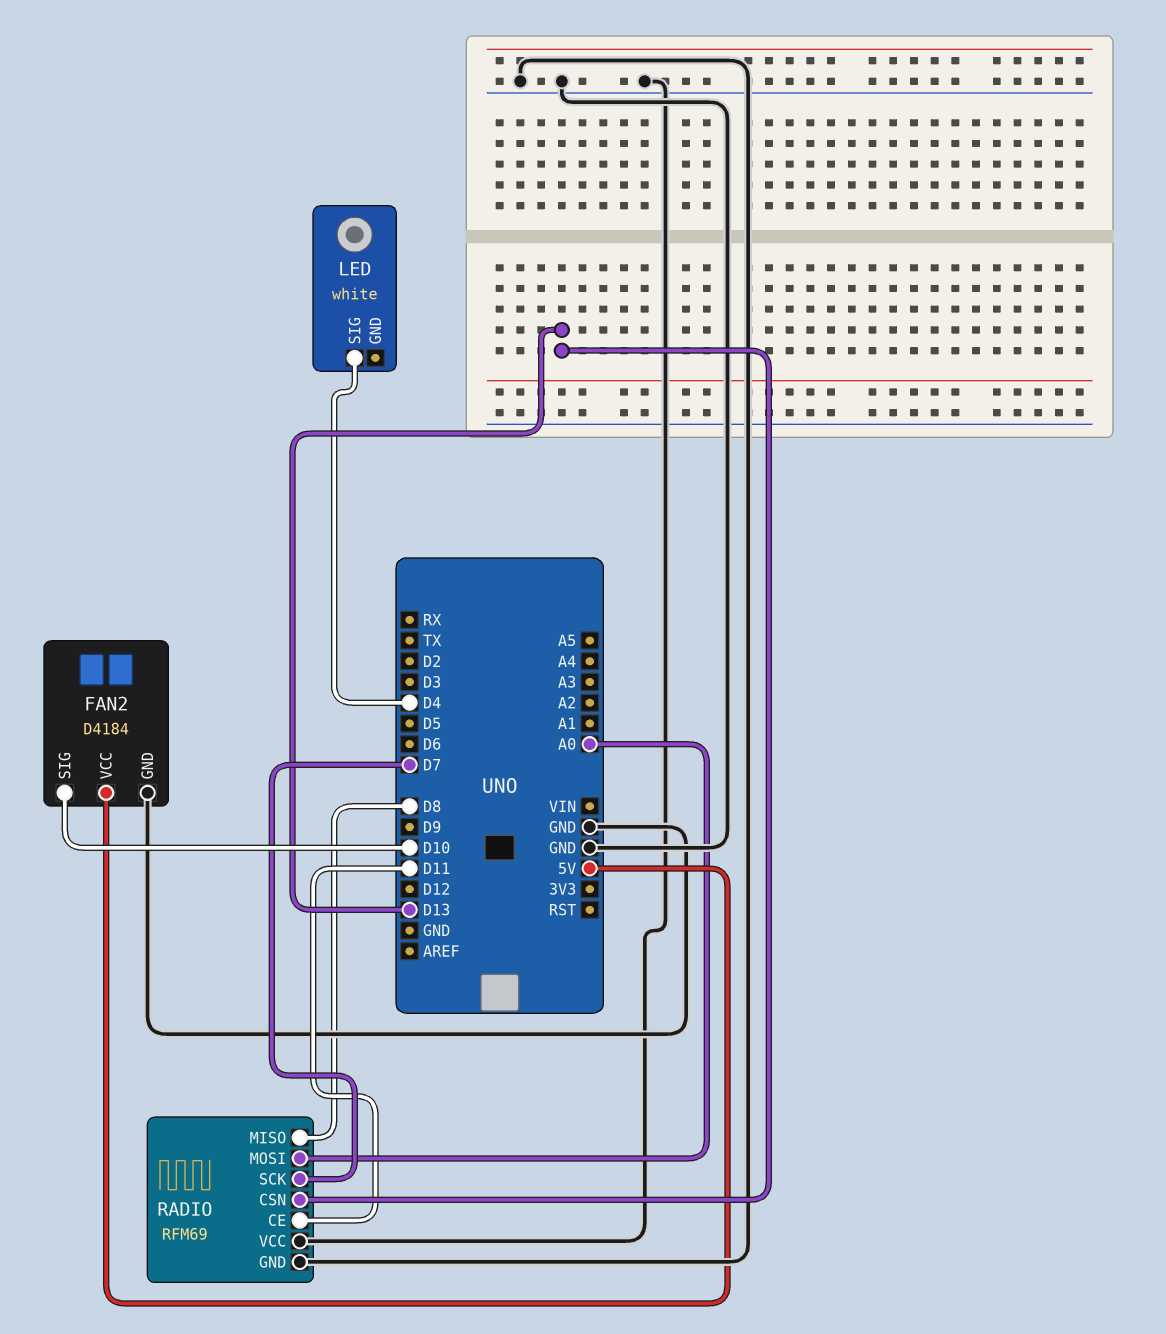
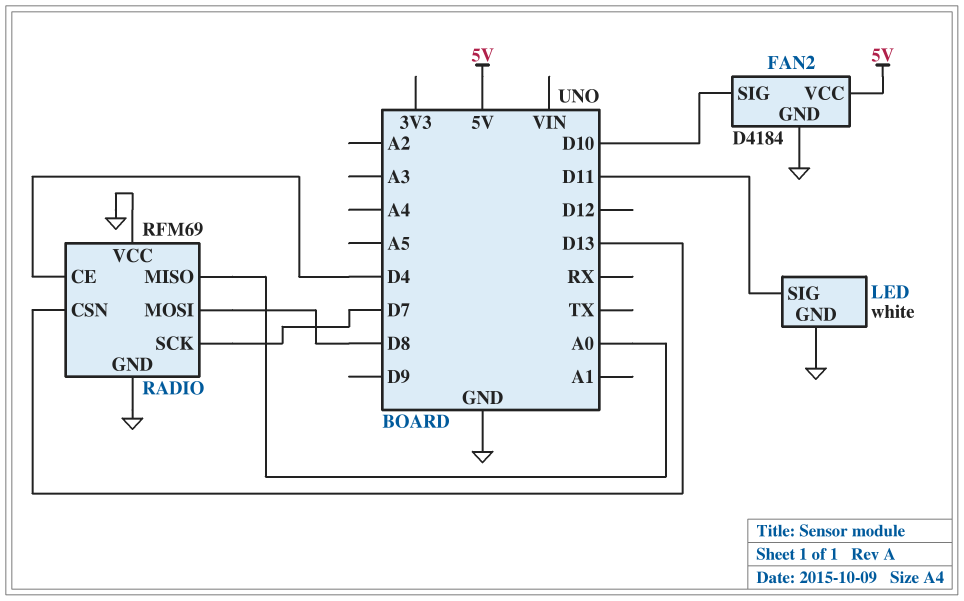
LED pin GND: none -> GND
LED pin SIG: D4 -> D11
RADIO pin CE: D11 -> D4
RADIO pin MISO: D8 -> A0
RADIO pin MOSI: A0 -> D8

